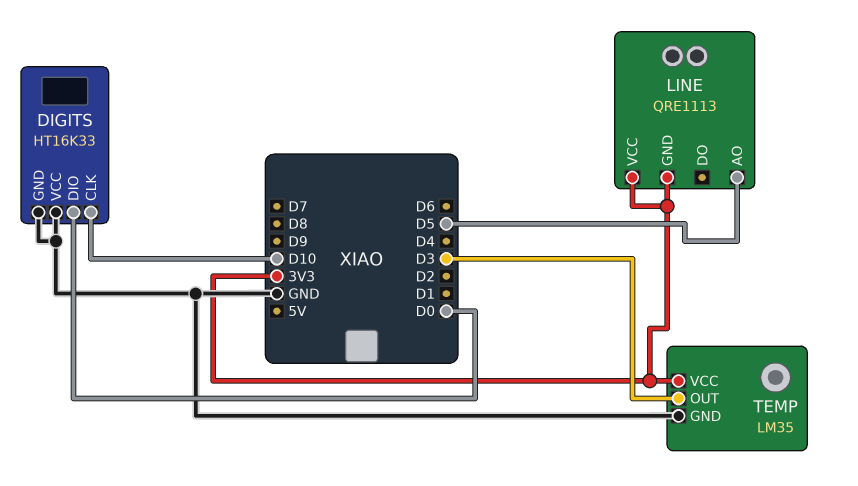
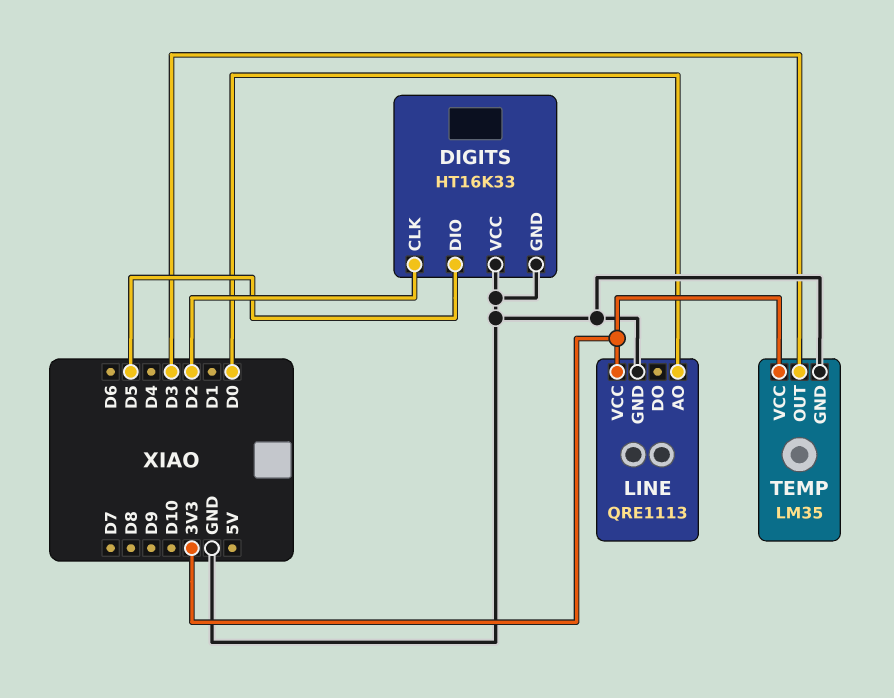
DIGITS pin CLK: D10 -> D2
DIGITS pin DIO: D0 -> D5
LINE pin AO: D5 -> D0
LINE pin GND: 3V3 -> GND

